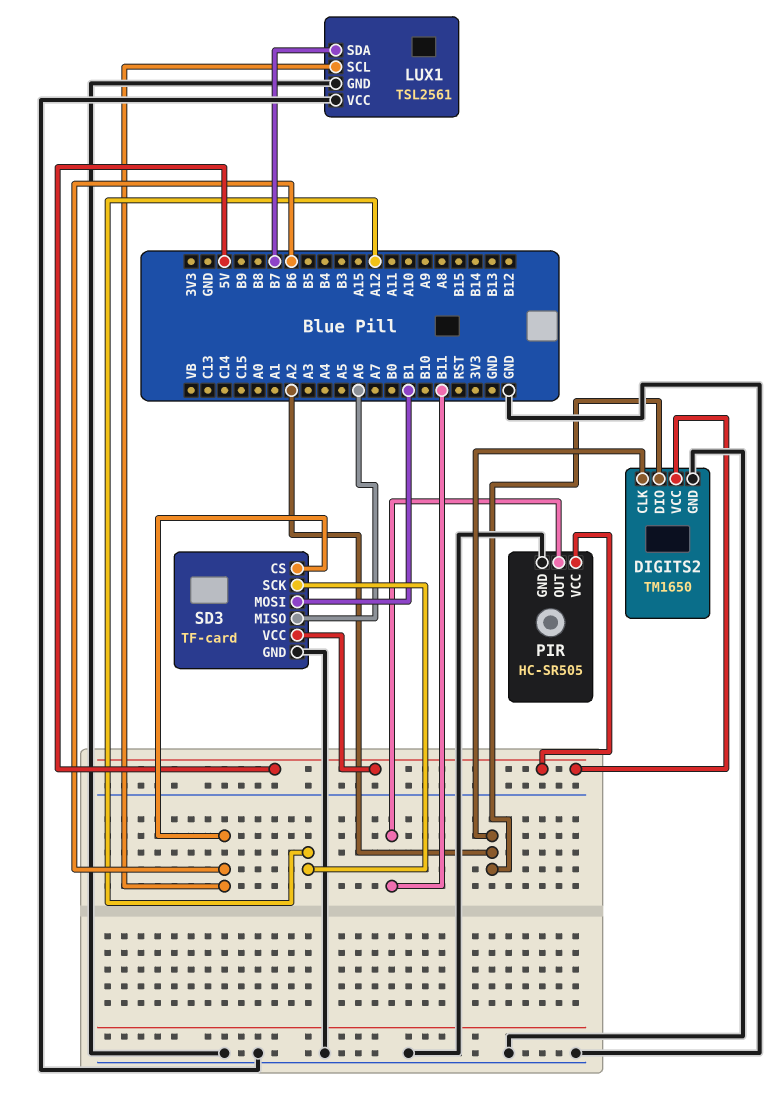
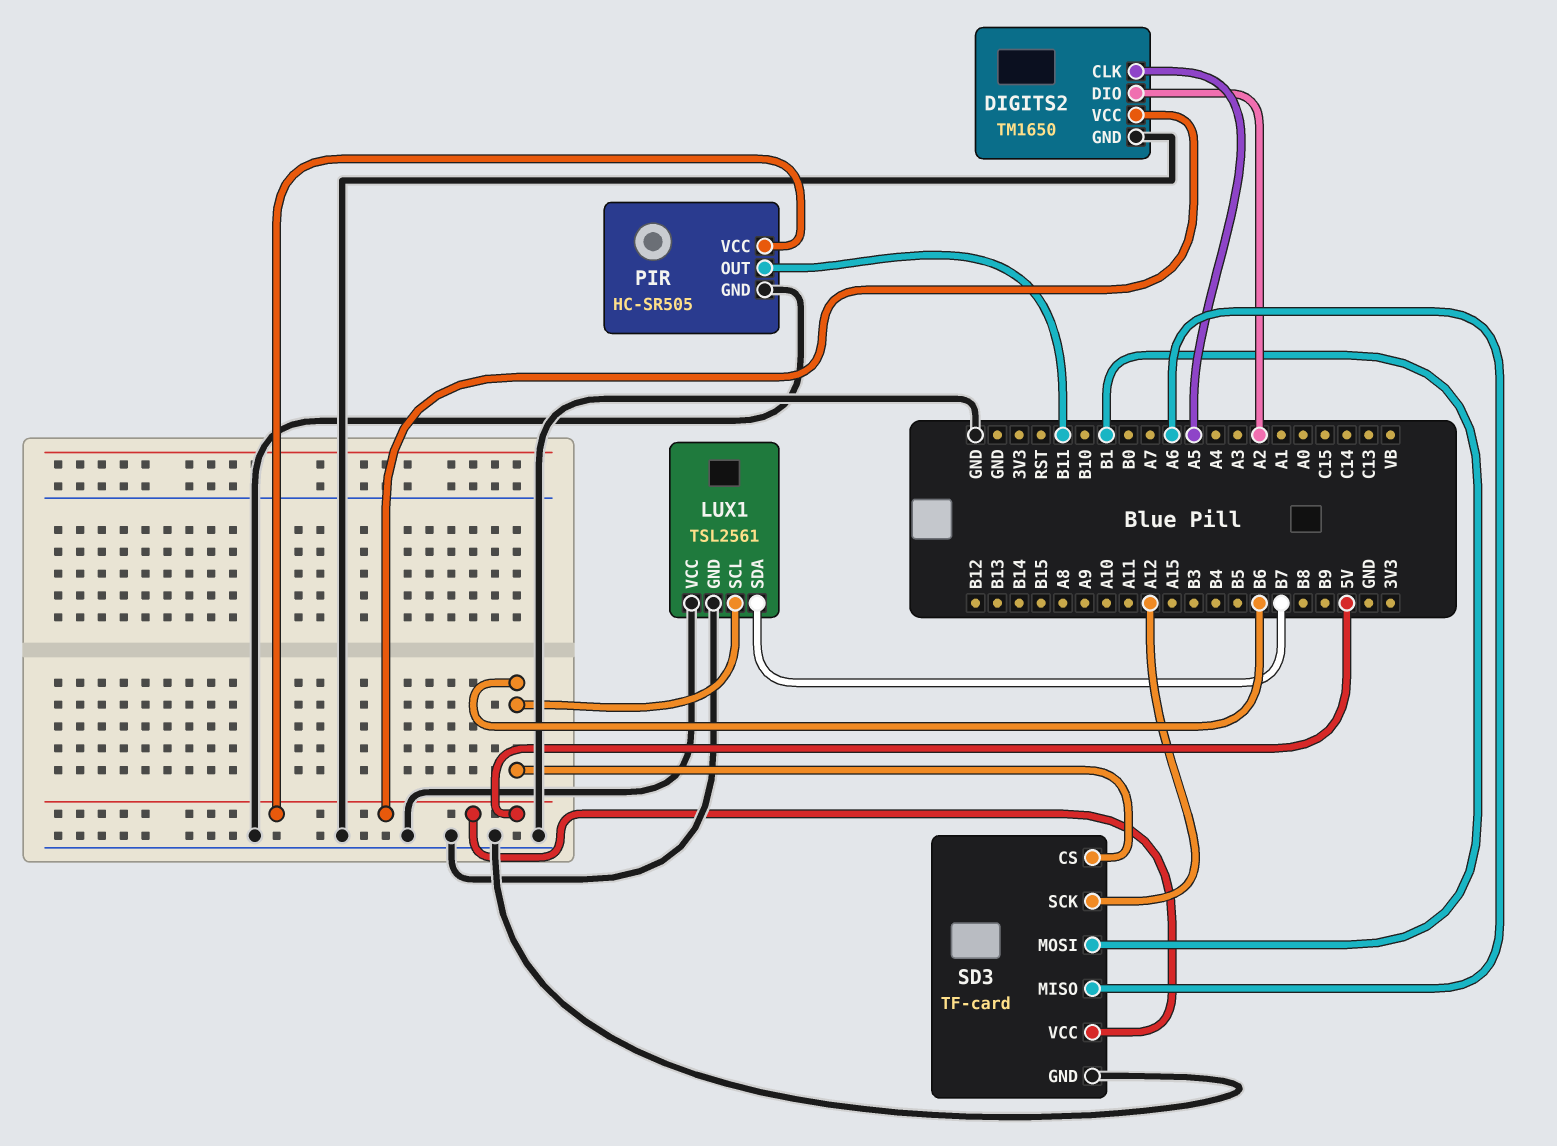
DIGITS2 pin CLK: A2 -> A5

